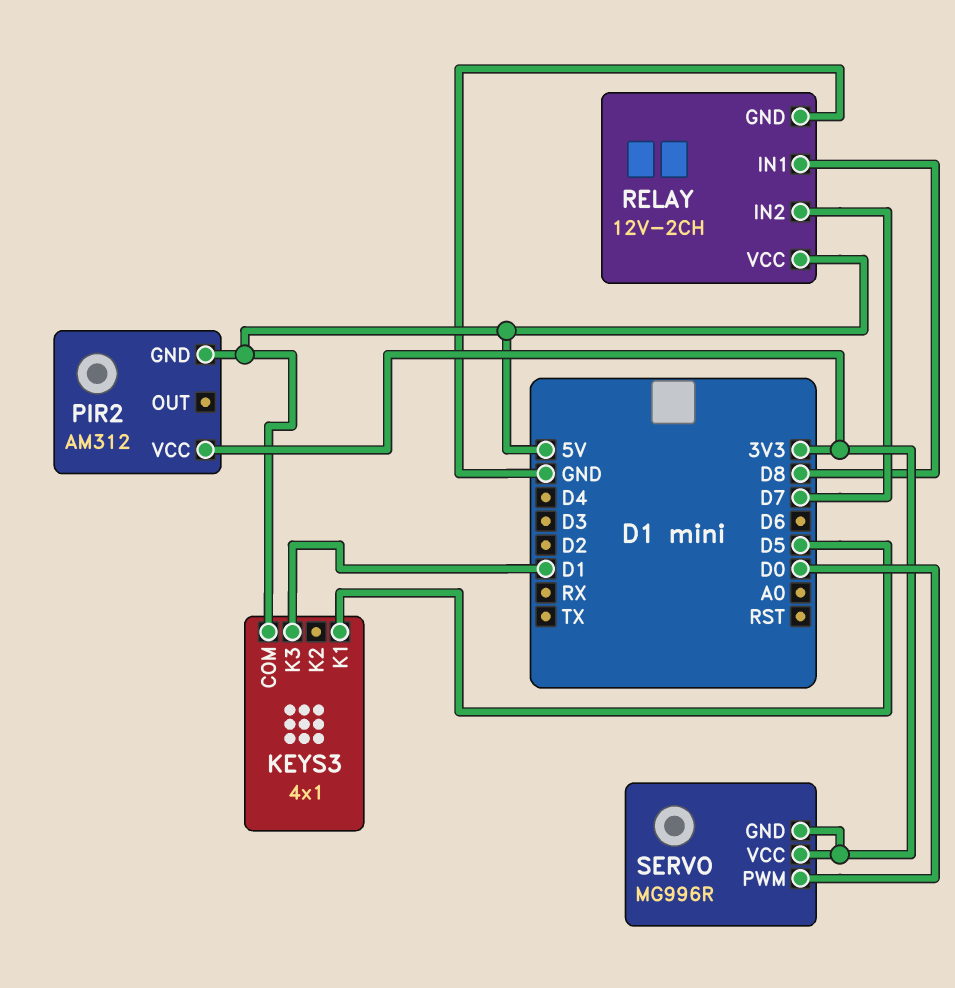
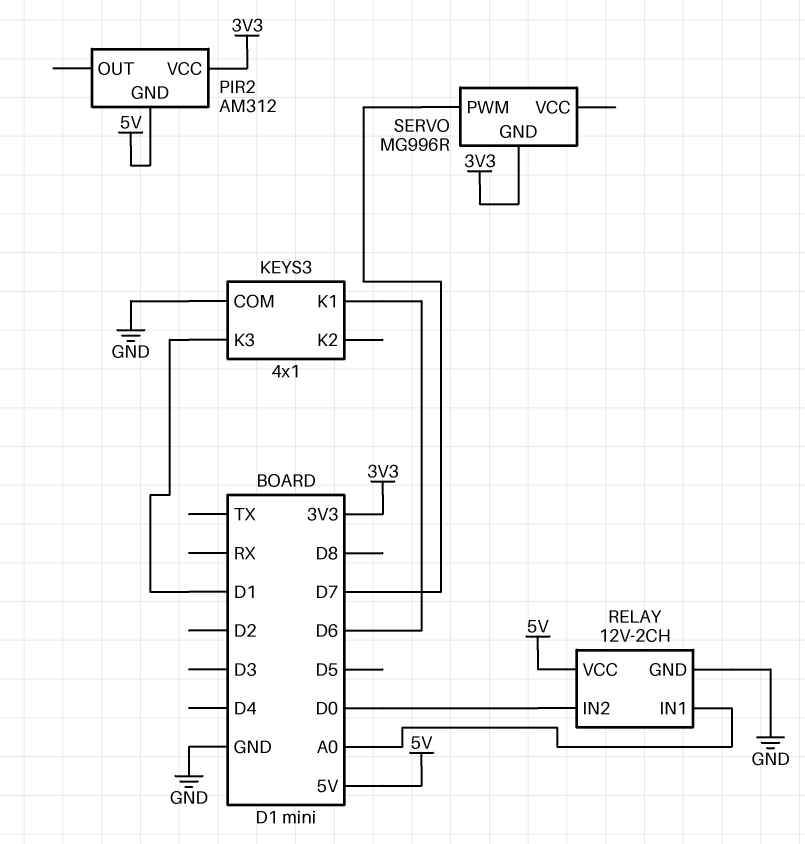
KEYS3 pin COM: 5V -> GND
KEYS3 pin K1: D5 -> D6
RELAY pin IN1: D8 -> A0
RELAY pin IN2: D7 -> D0
SERVO pin PWM: D0 -> D7
SERVO pin VCC: 3V3 -> none

